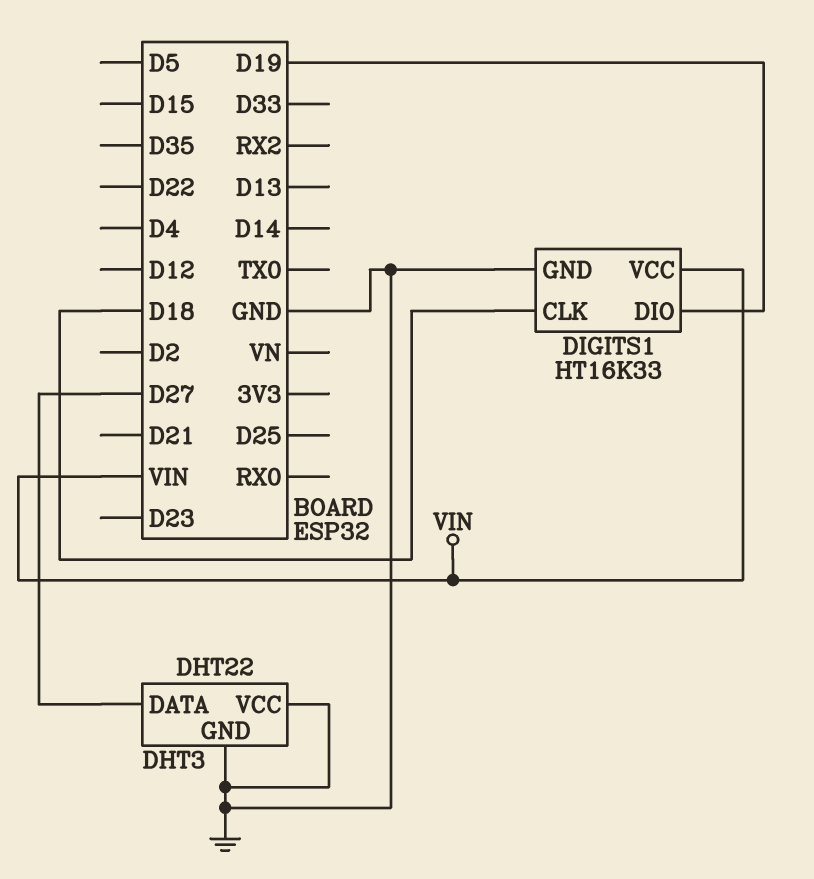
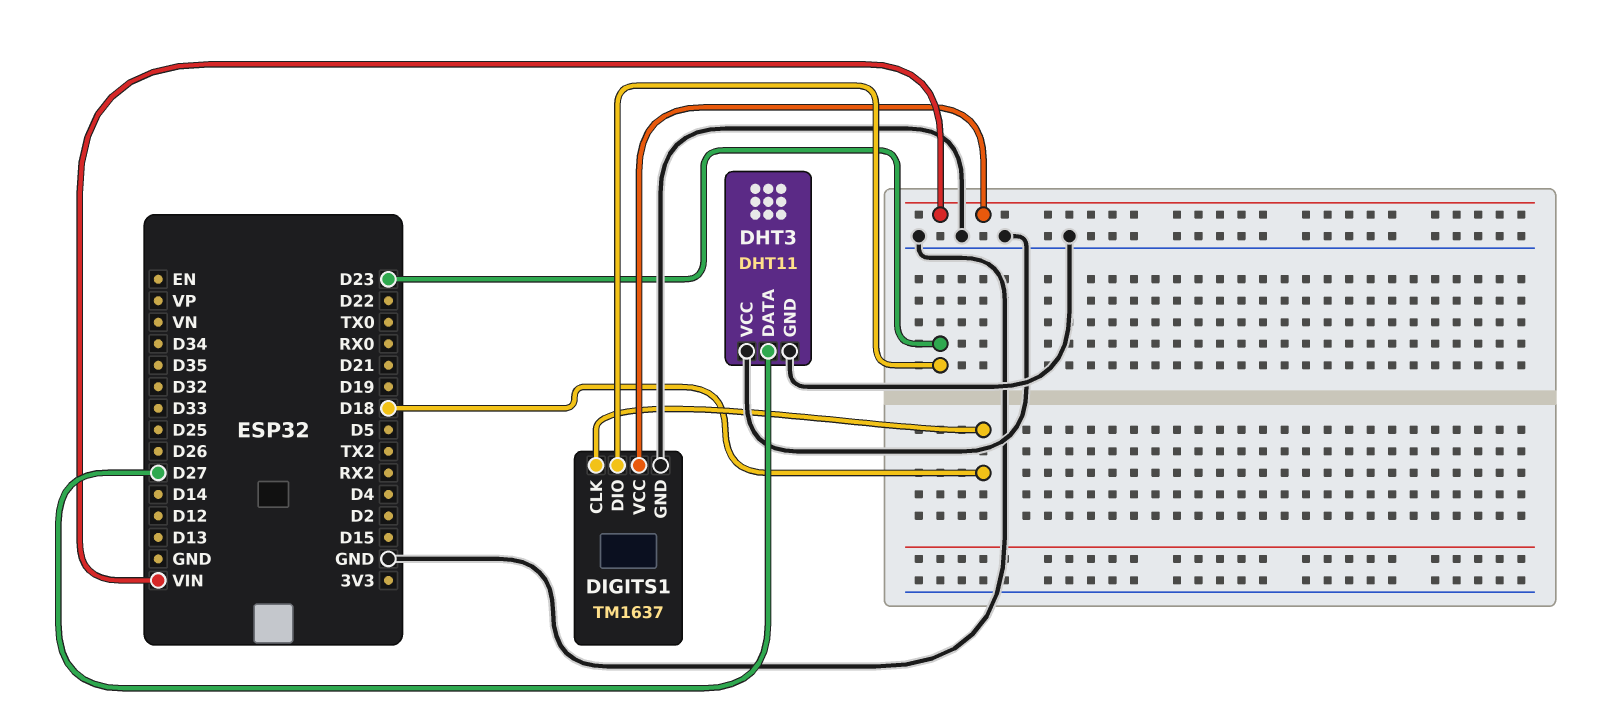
DHT3: DHT22 -> DHT11
DIGITS1: HT16K33 -> TM1637
DIGITS1 pin DIO: D19 -> D23

